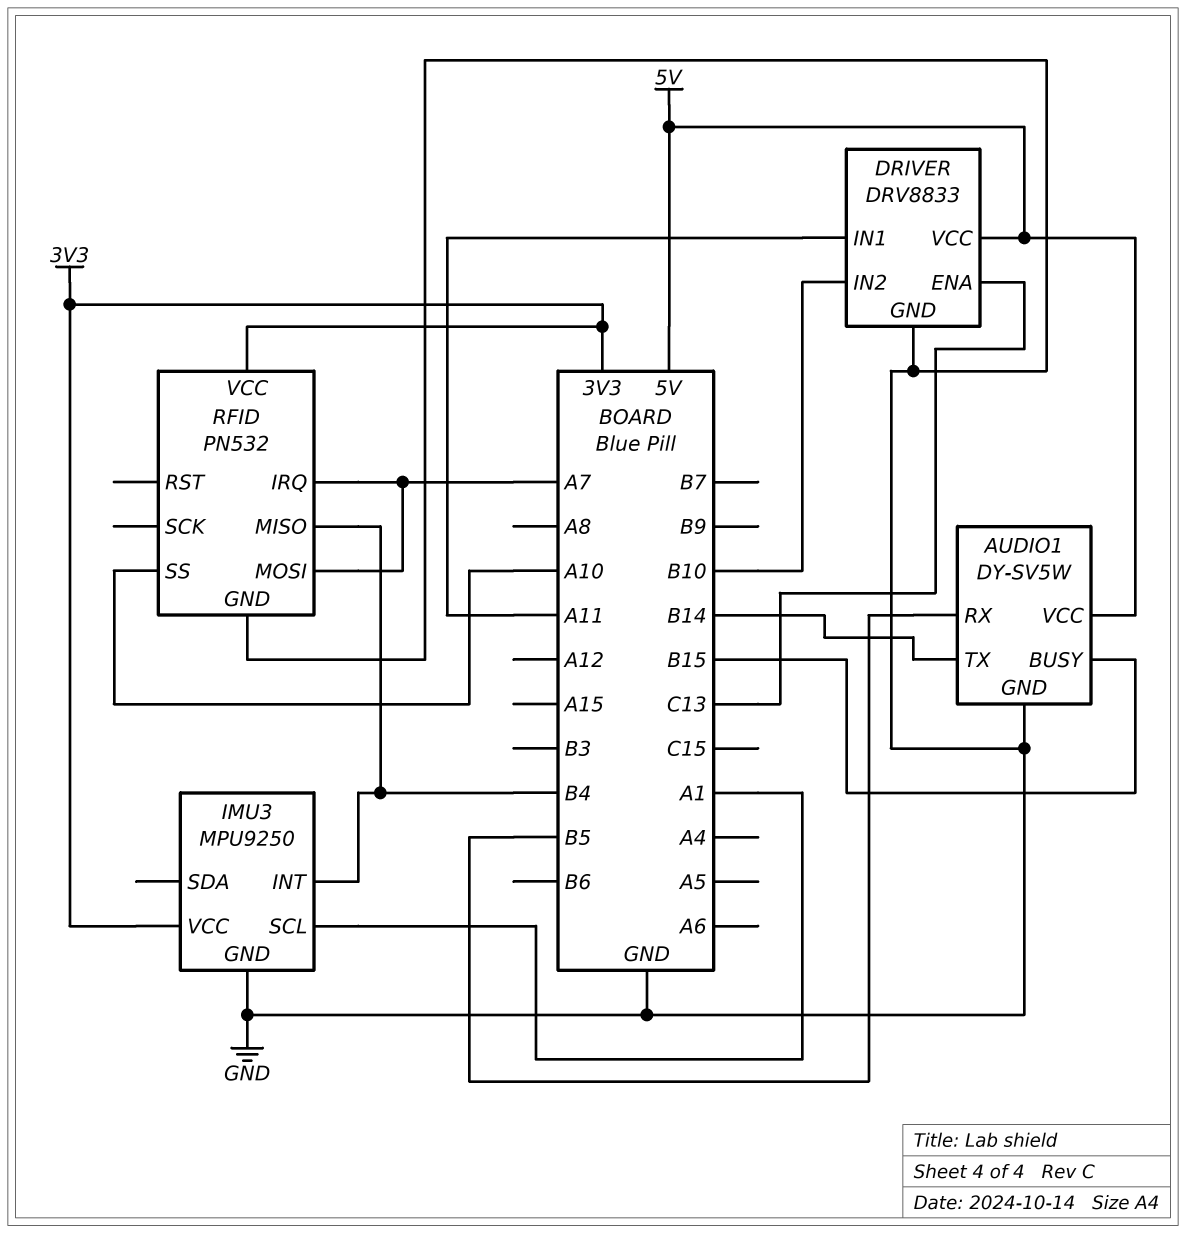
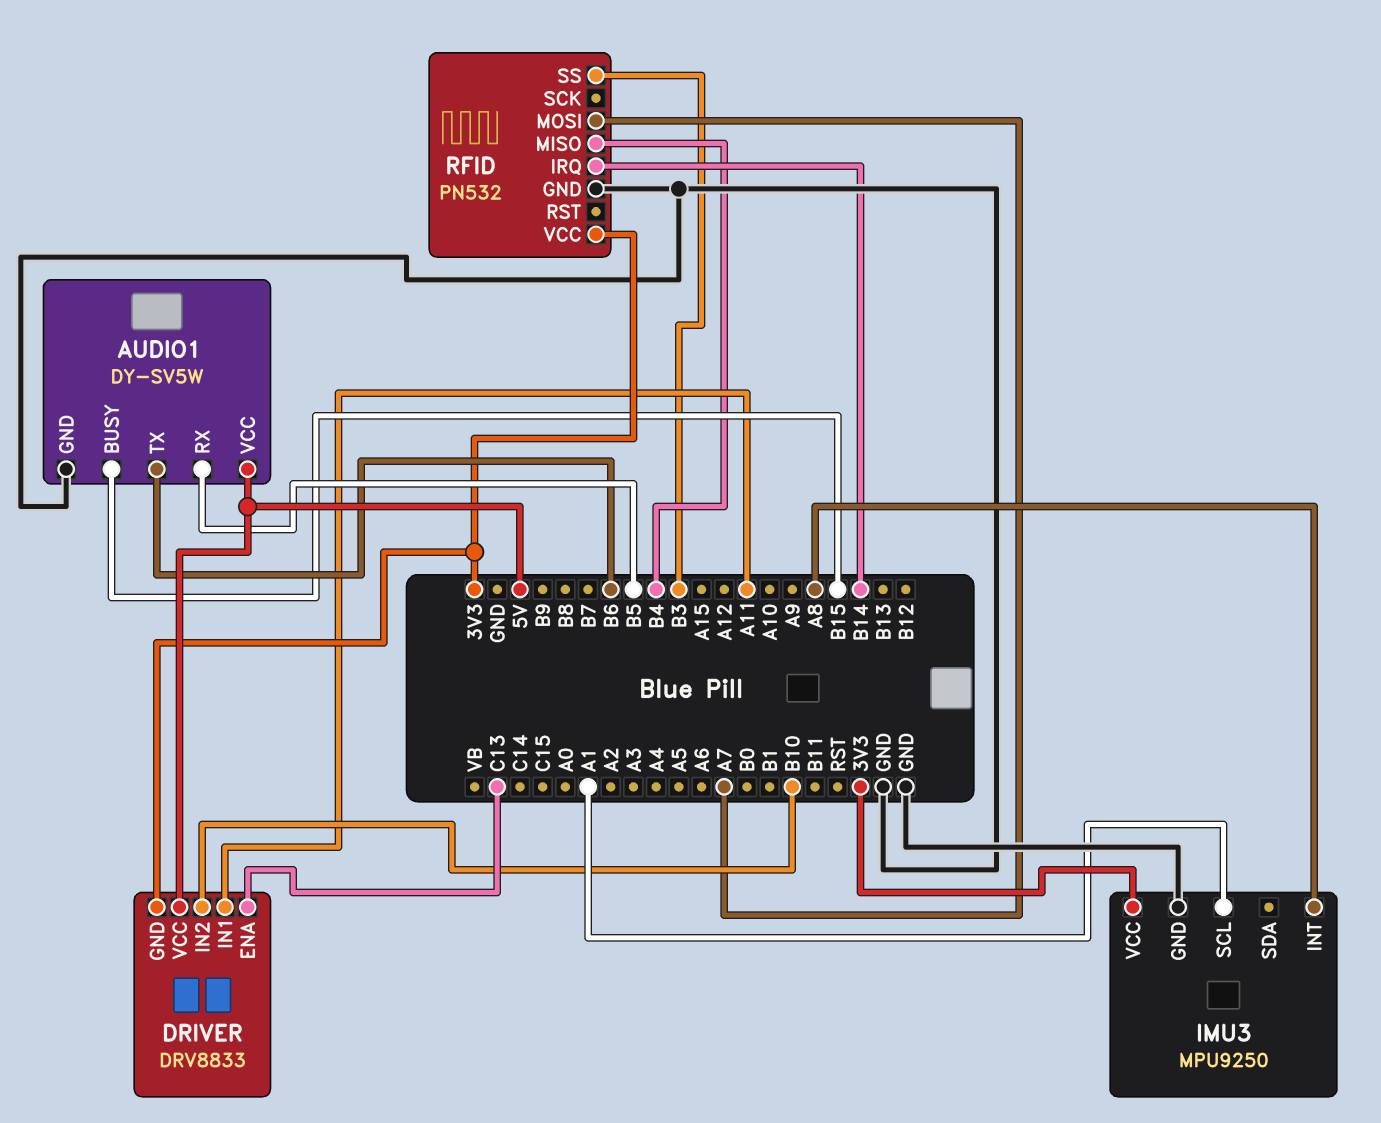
AUDIO1 pin TX: B14 -> B6
DRIVER pin GND: GND -> 3V3
IMU3 pin INT: B4 -> A8
RFID pin IRQ: A7 -> B14
RFID pin SS: A10 -> B3

